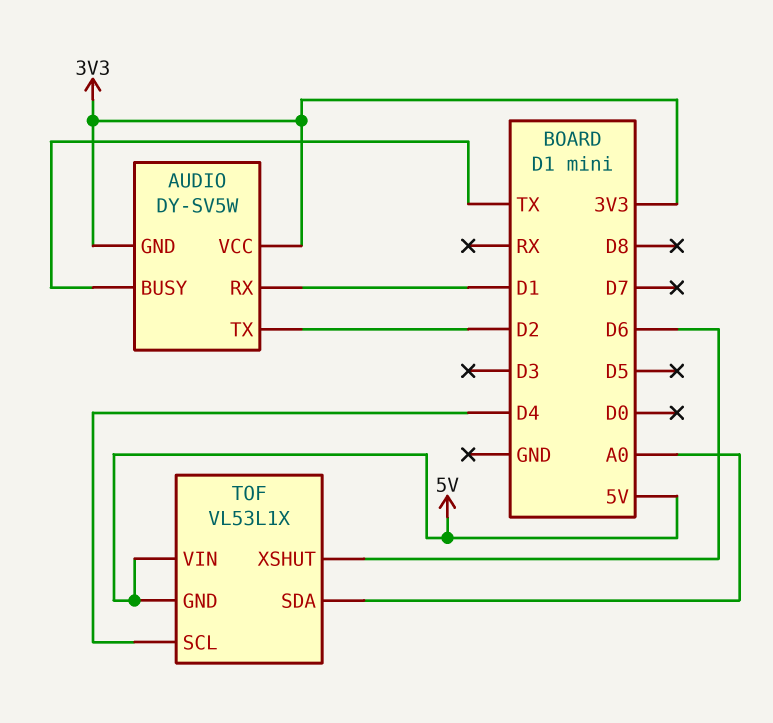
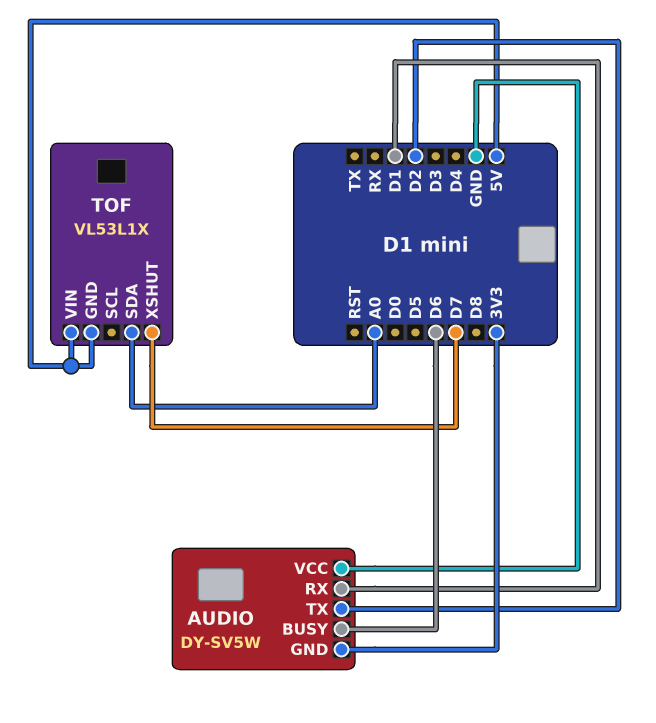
AUDIO pin BUSY: TX -> D6
AUDIO pin VCC: 3V3 -> GND
TOF pin SCL: D4 -> none
TOF pin XSHUT: D6 -> D7

